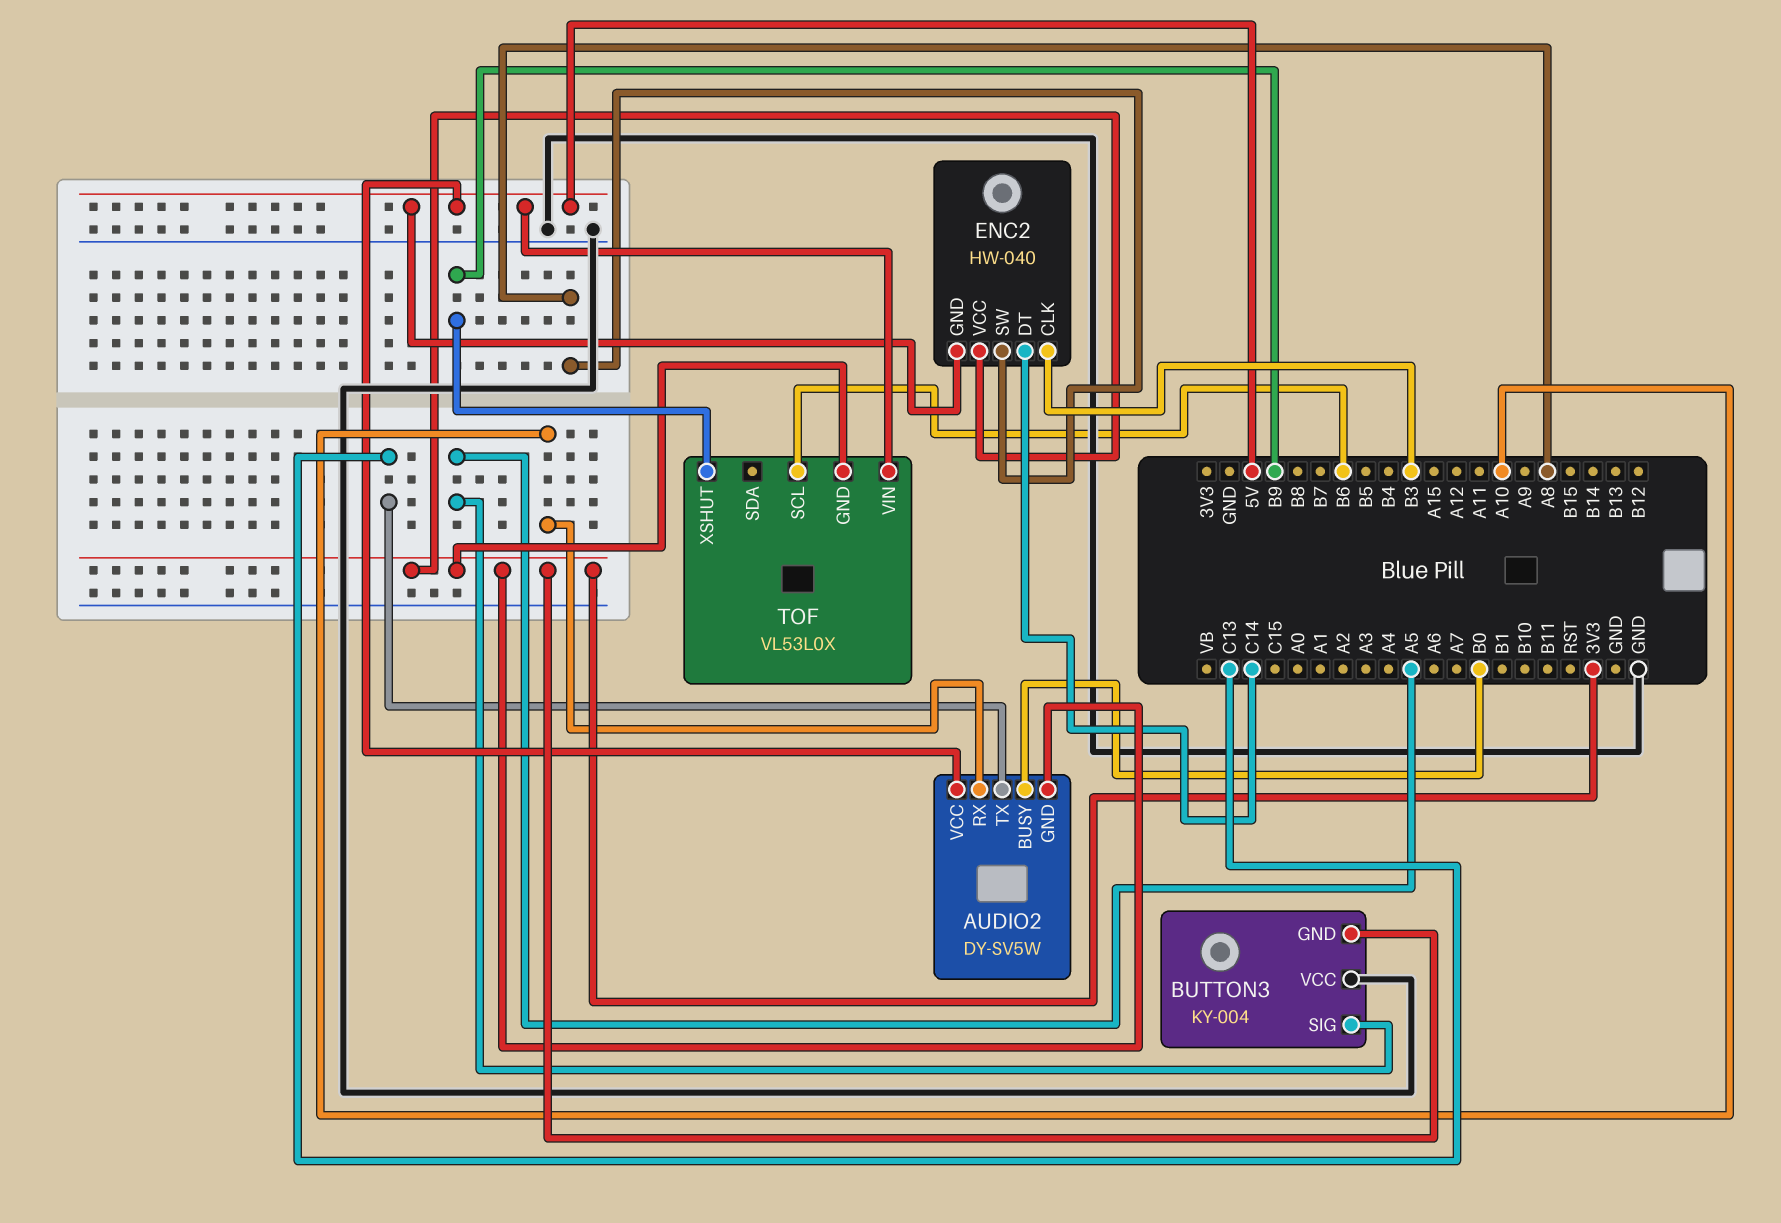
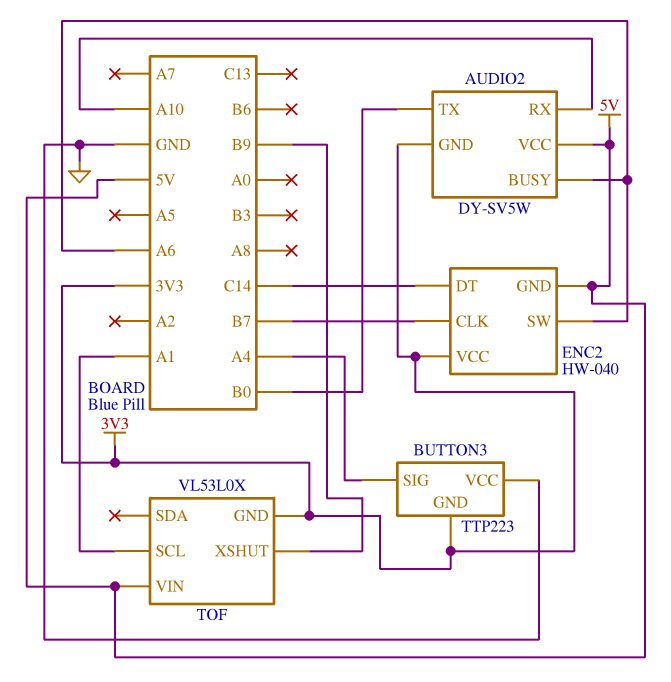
AUDIO2 pin BUSY: B0 -> A6
AUDIO2 pin TX: C13 -> B0
BUTTON3: KY-004 -> TTP223
BUTTON3 pin SIG: A5 -> A4
ENC2 pin CLK: B3 -> B7
ENC2 pin SW: A8 -> A6
TOF pin SCL: B6 -> A1

